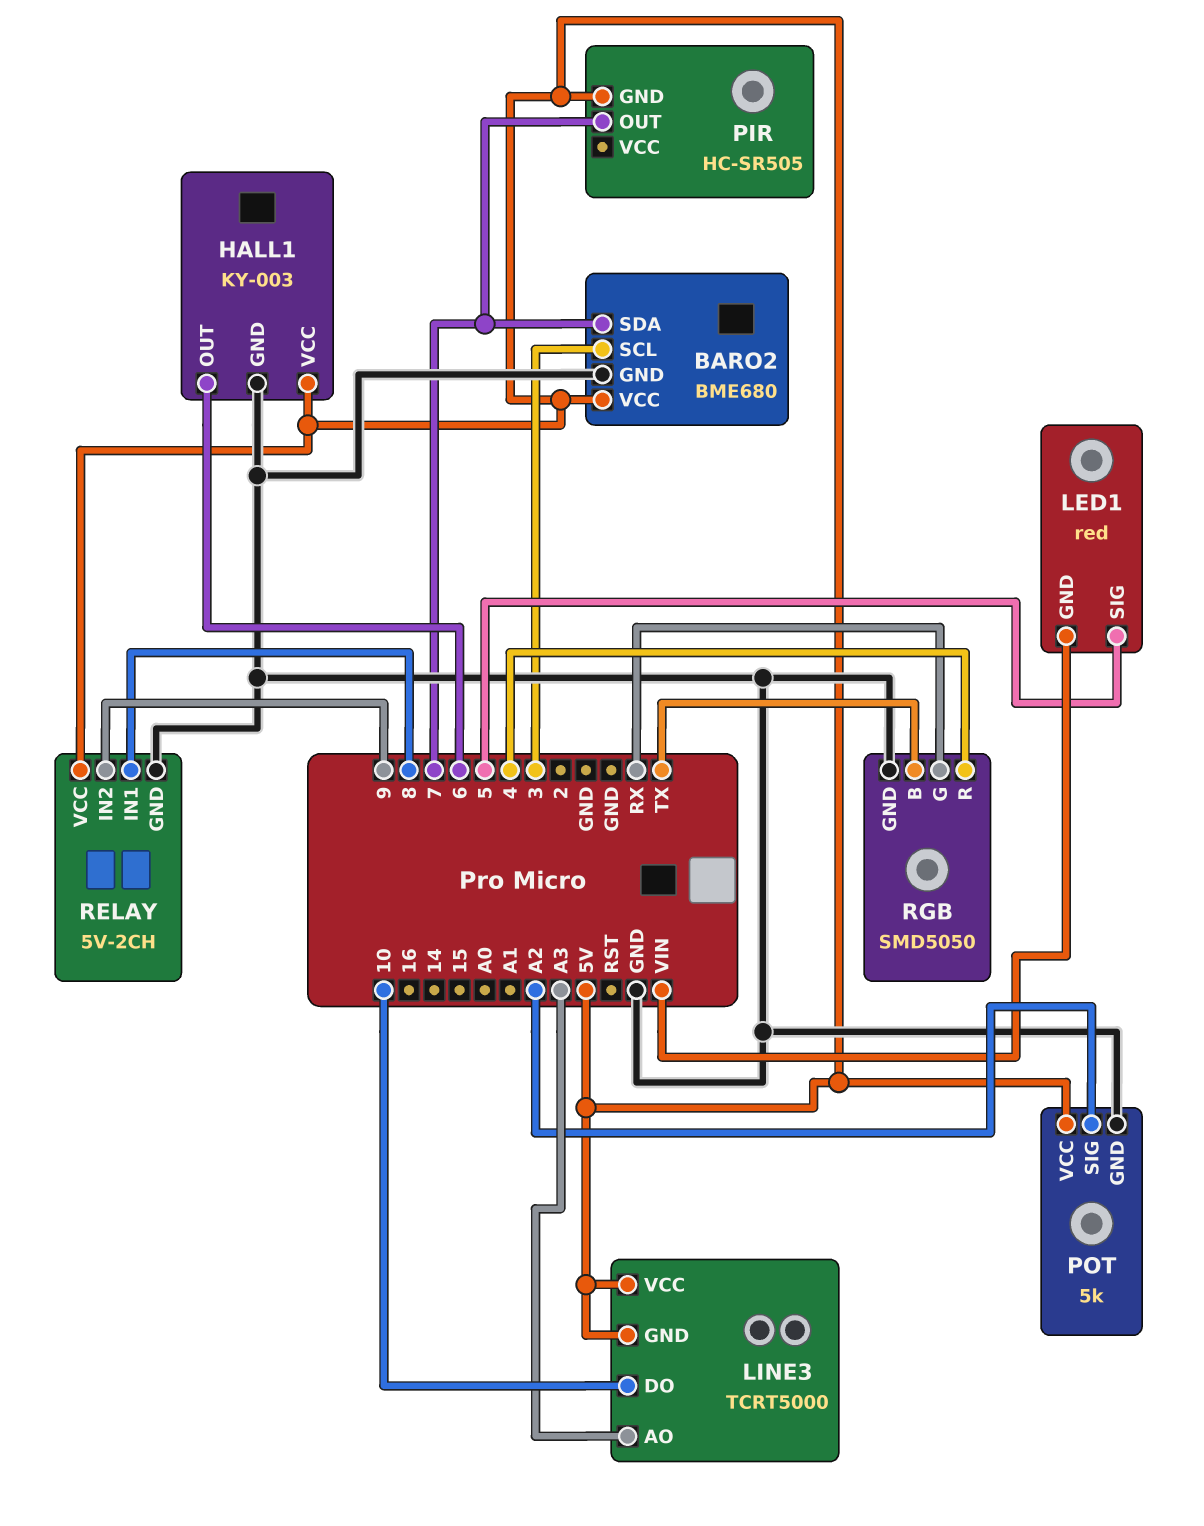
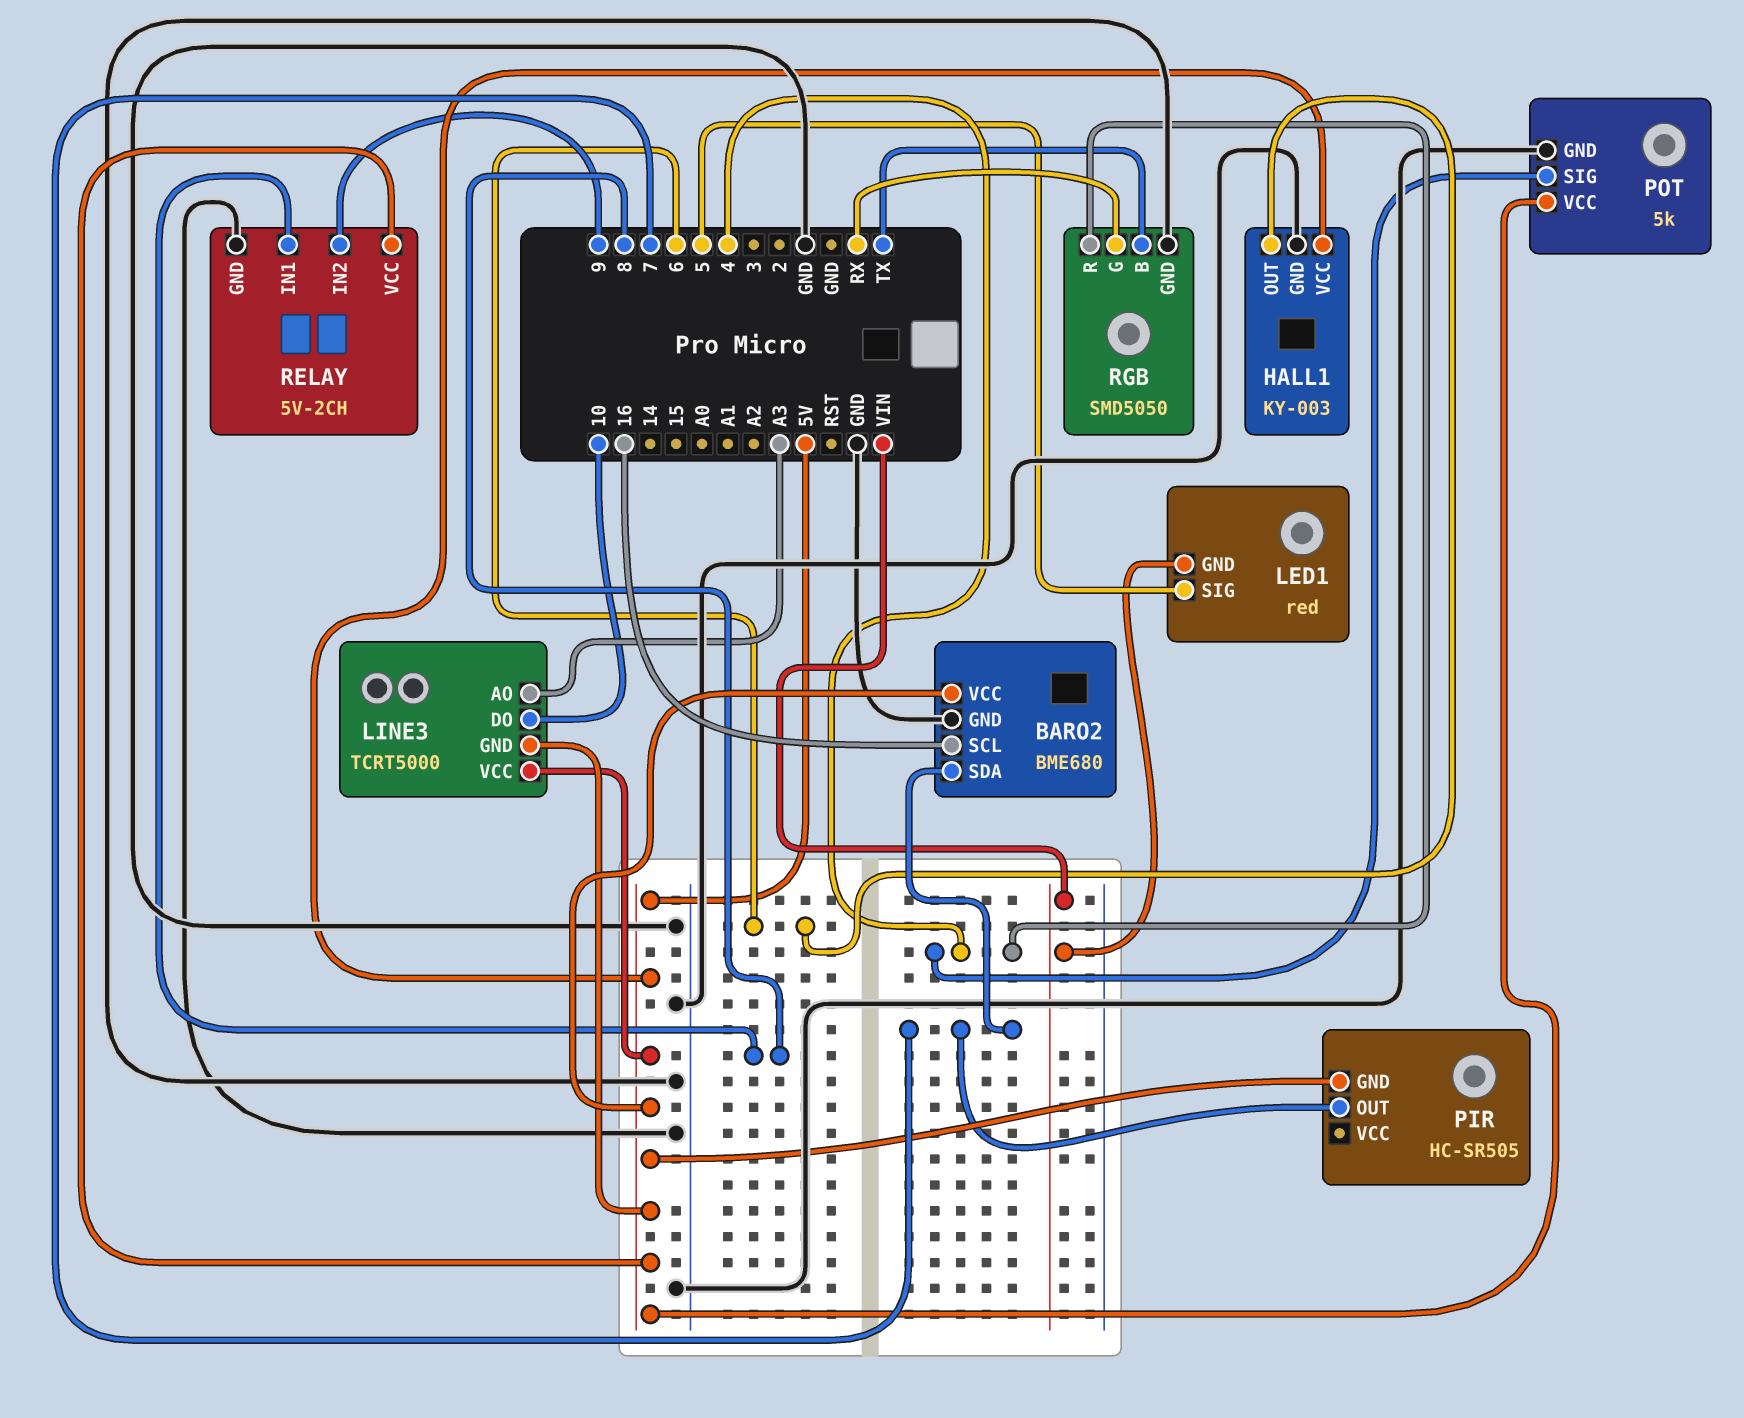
BARO2 pin SCL: 3 -> 16
POT pin SIG: A2 -> 4

